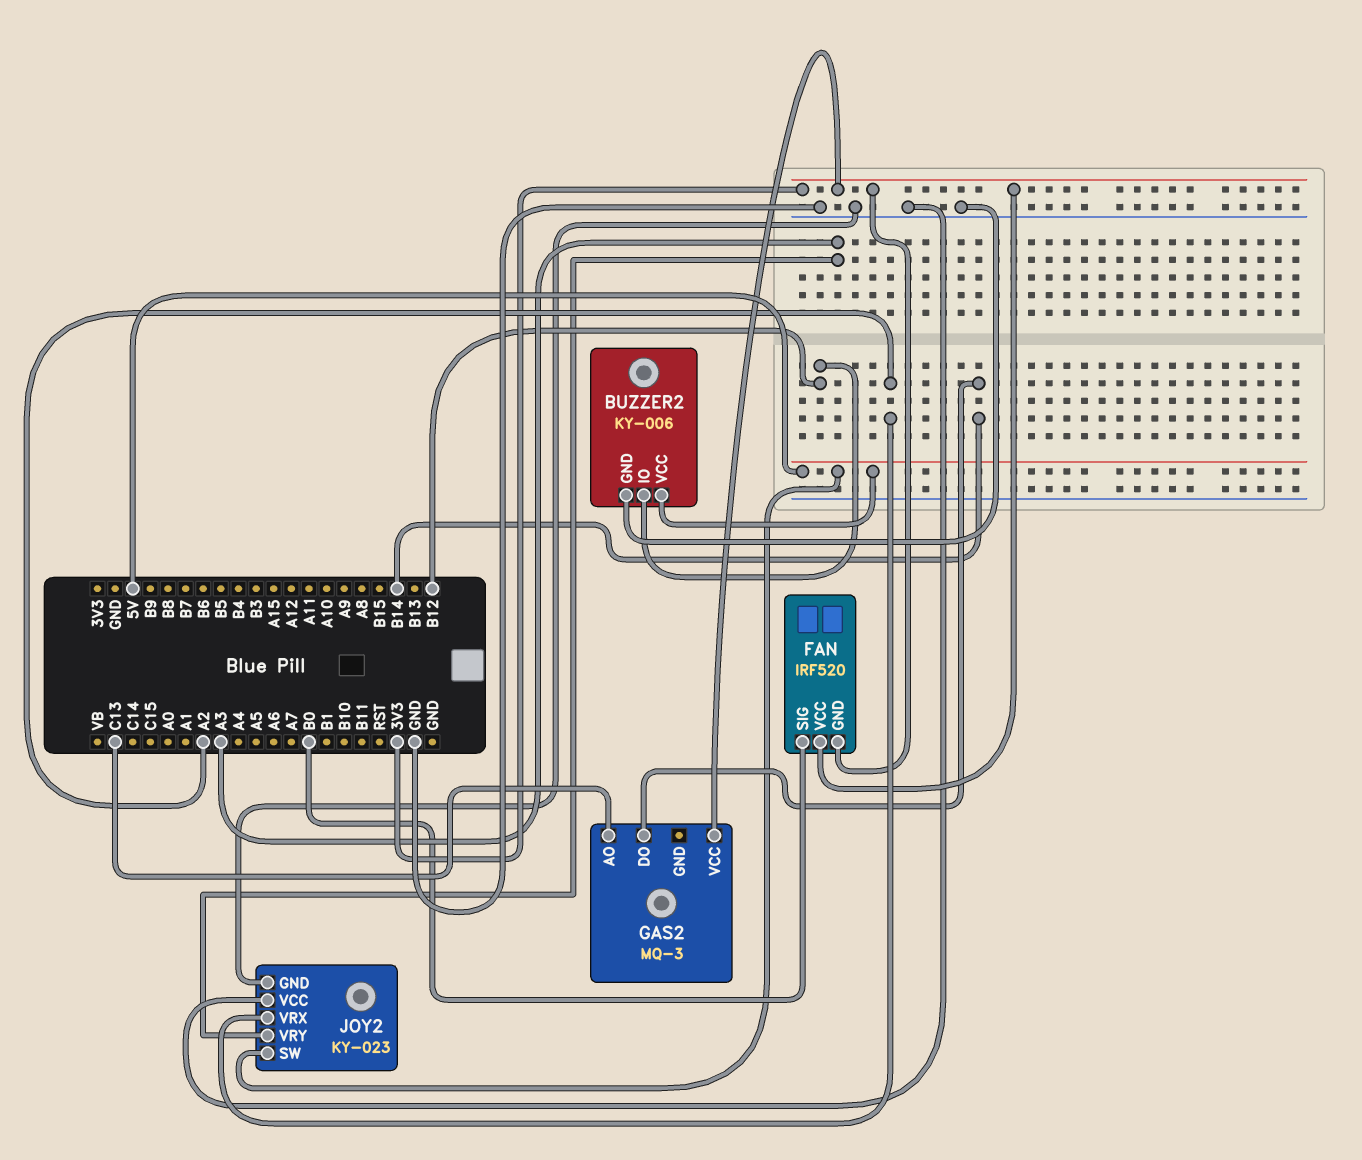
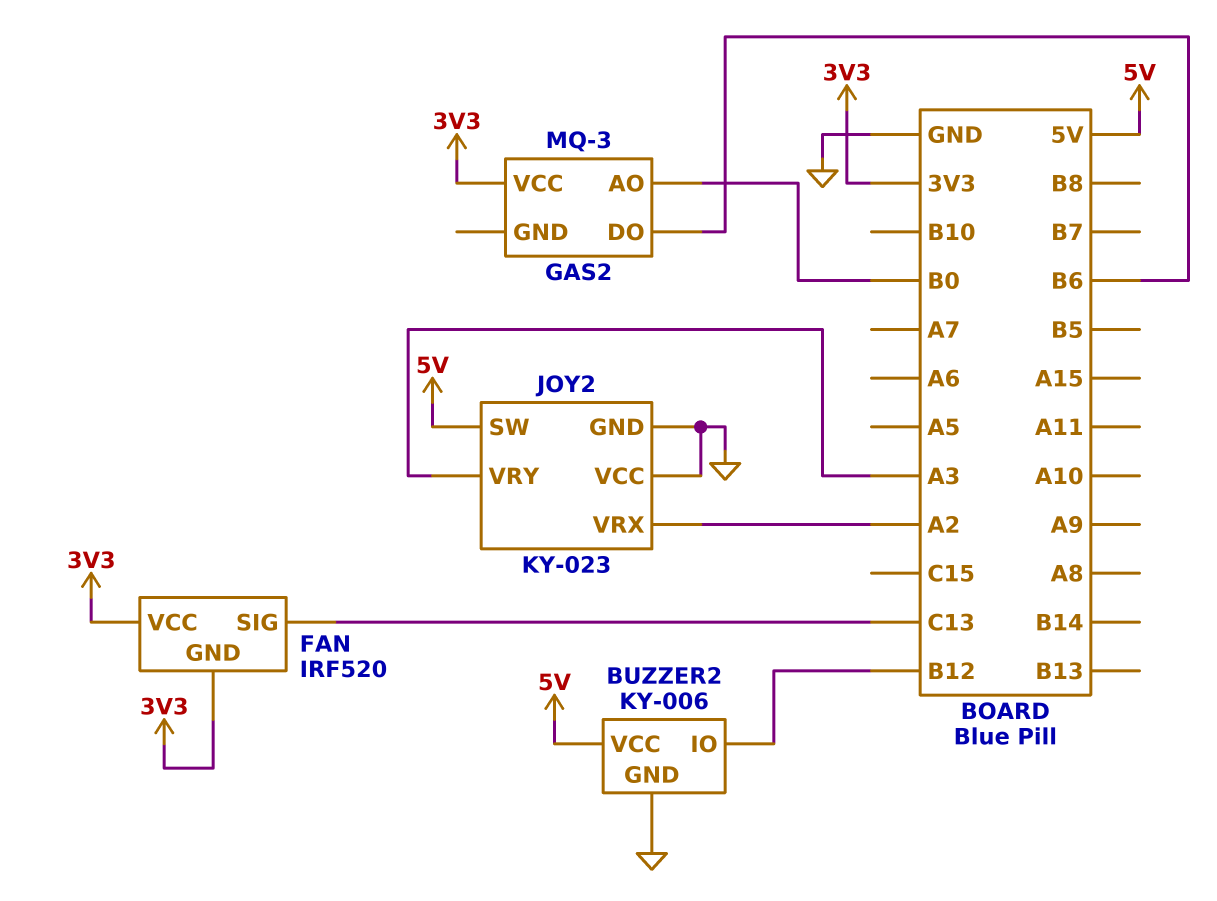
FAN pin SIG: B0 -> C13
GAS2 pin AO: C13 -> B0
GAS2 pin DO: B14 -> B6

